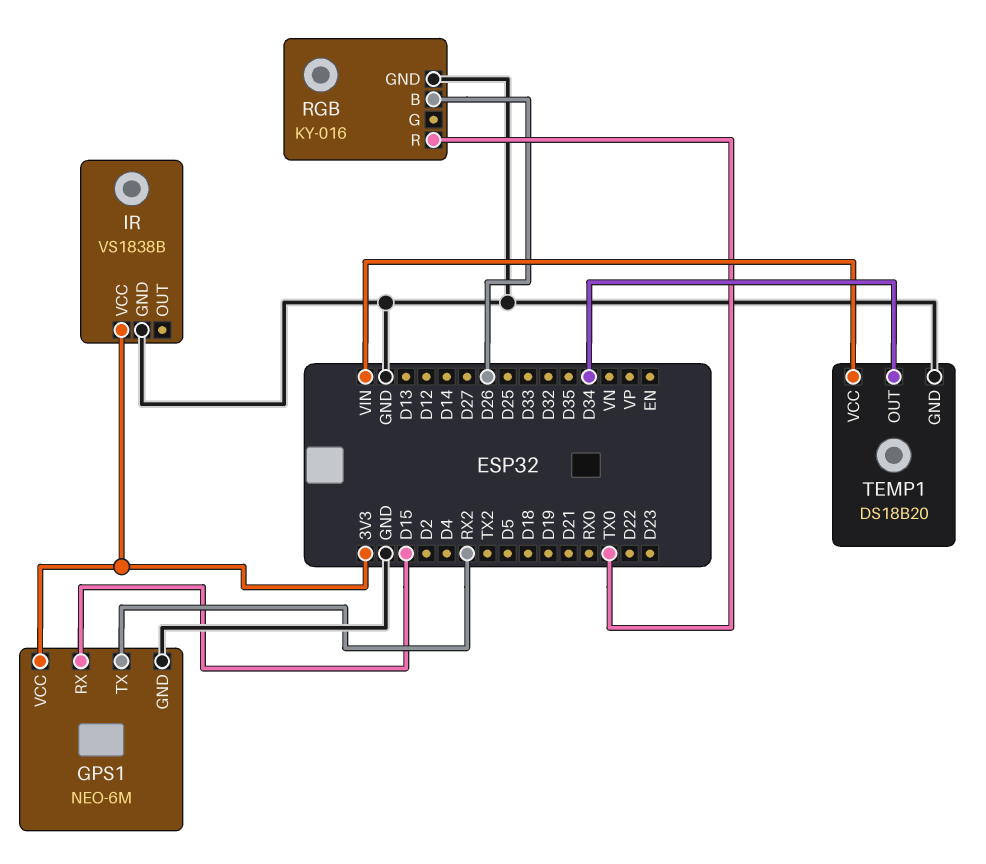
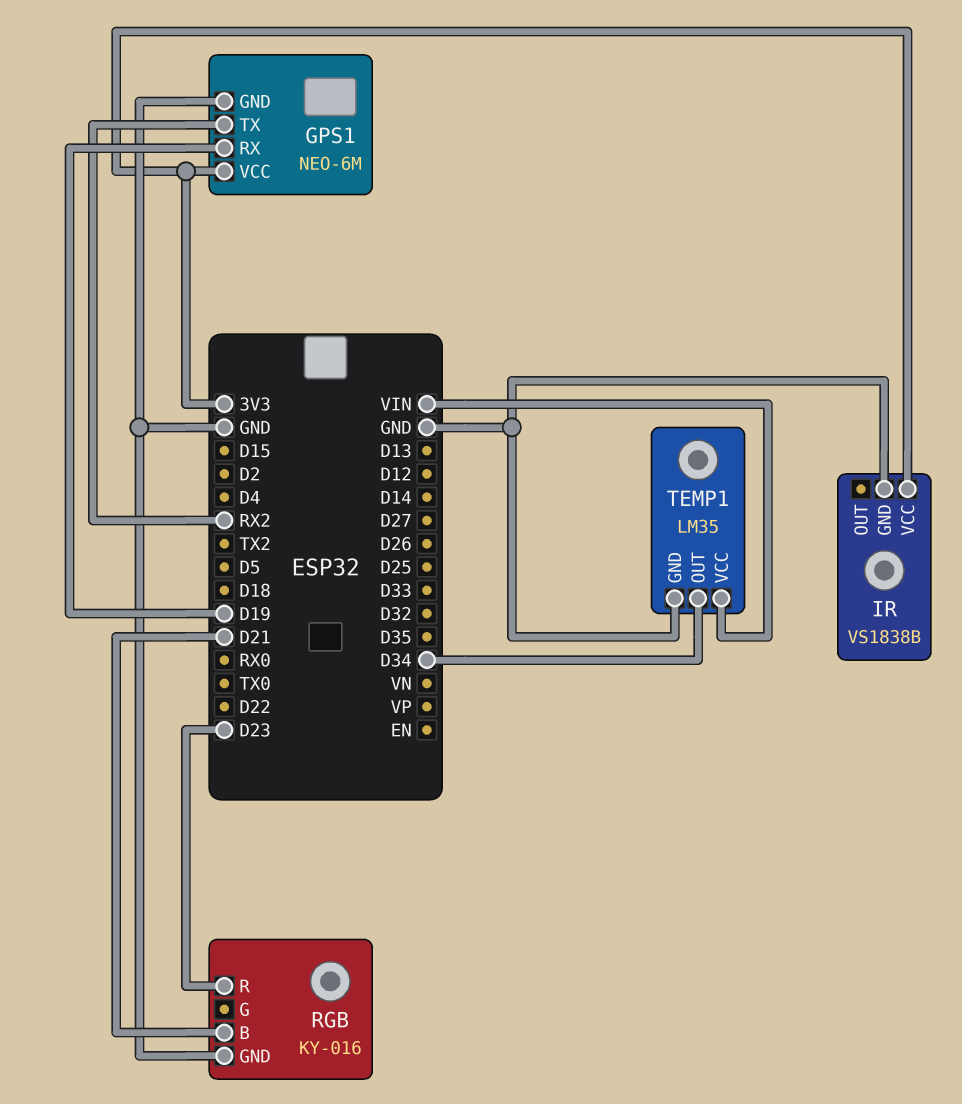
GPS1 pin RX: D15 -> D19
RGB pin B: D26 -> D21
RGB pin R: TX0 -> D23
TEMP1: DS18B20 -> LM35

